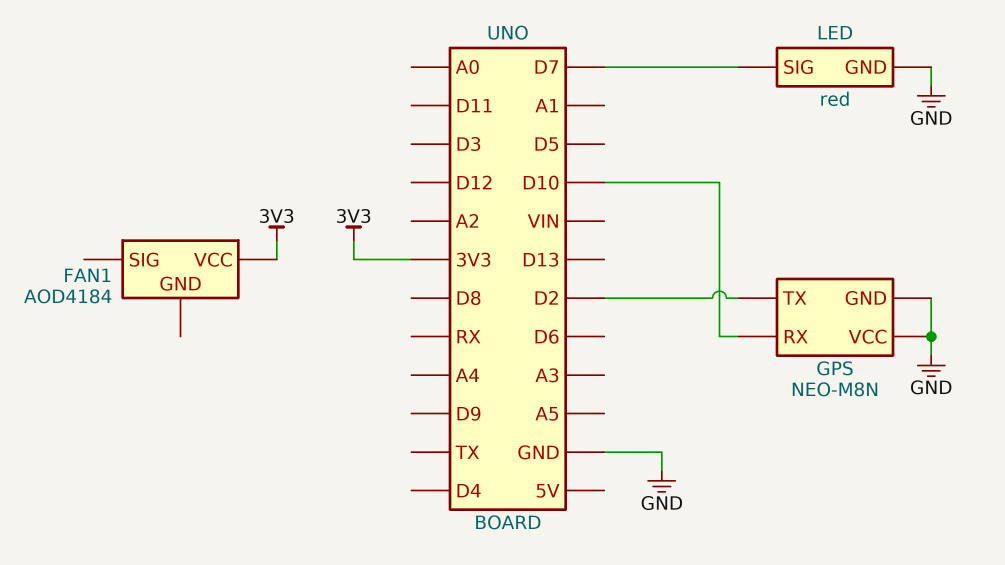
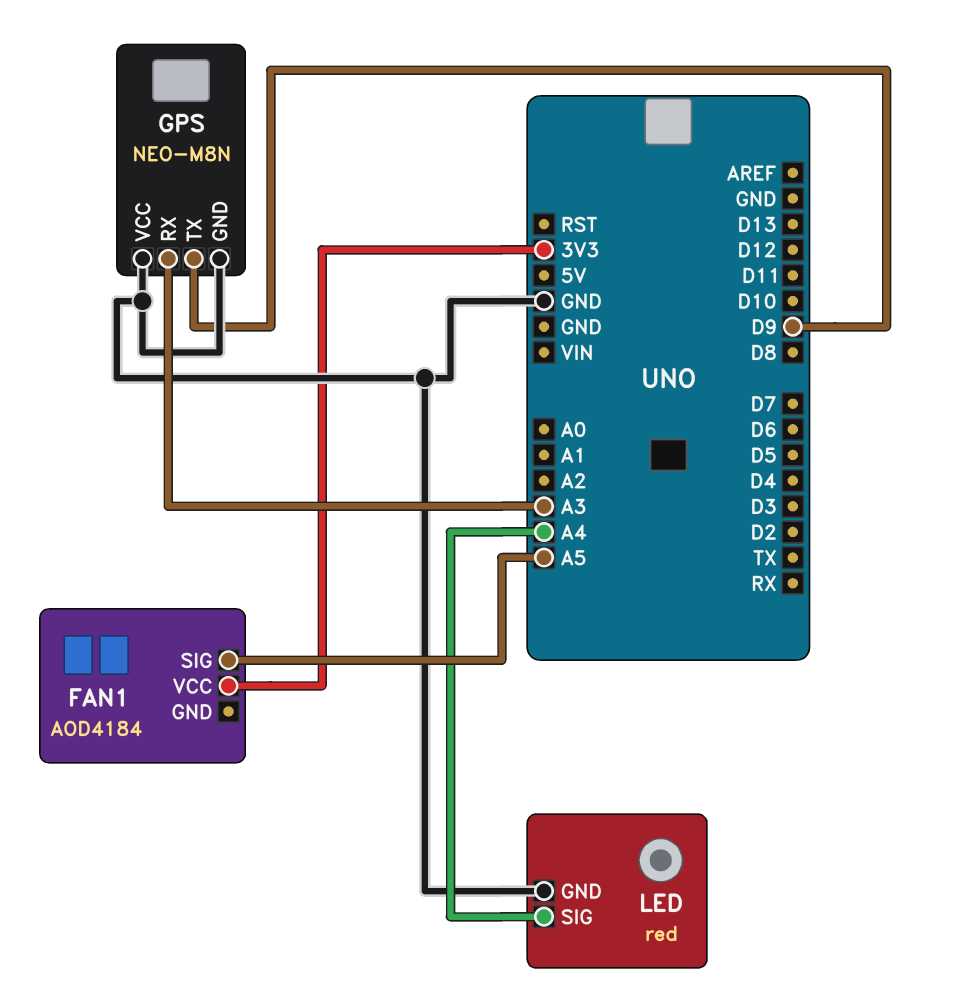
FAN1 pin SIG: none -> A5
GPS pin RX: D10 -> A3
GPS pin TX: D2 -> D9
LED pin SIG: D7 -> A4

